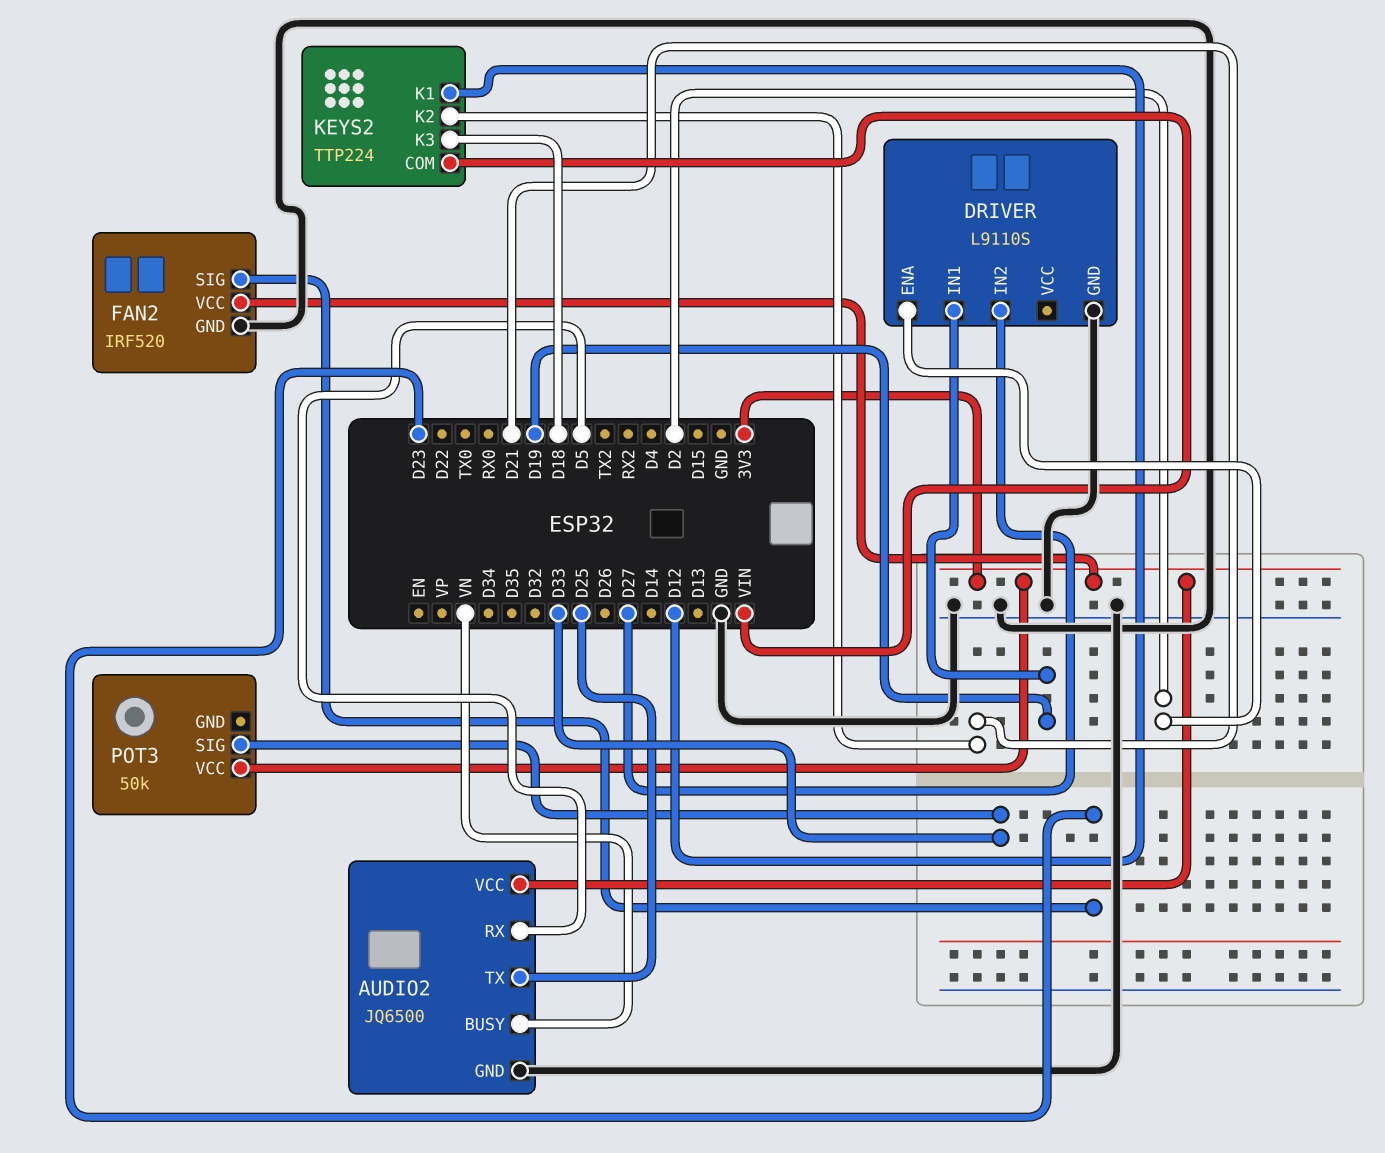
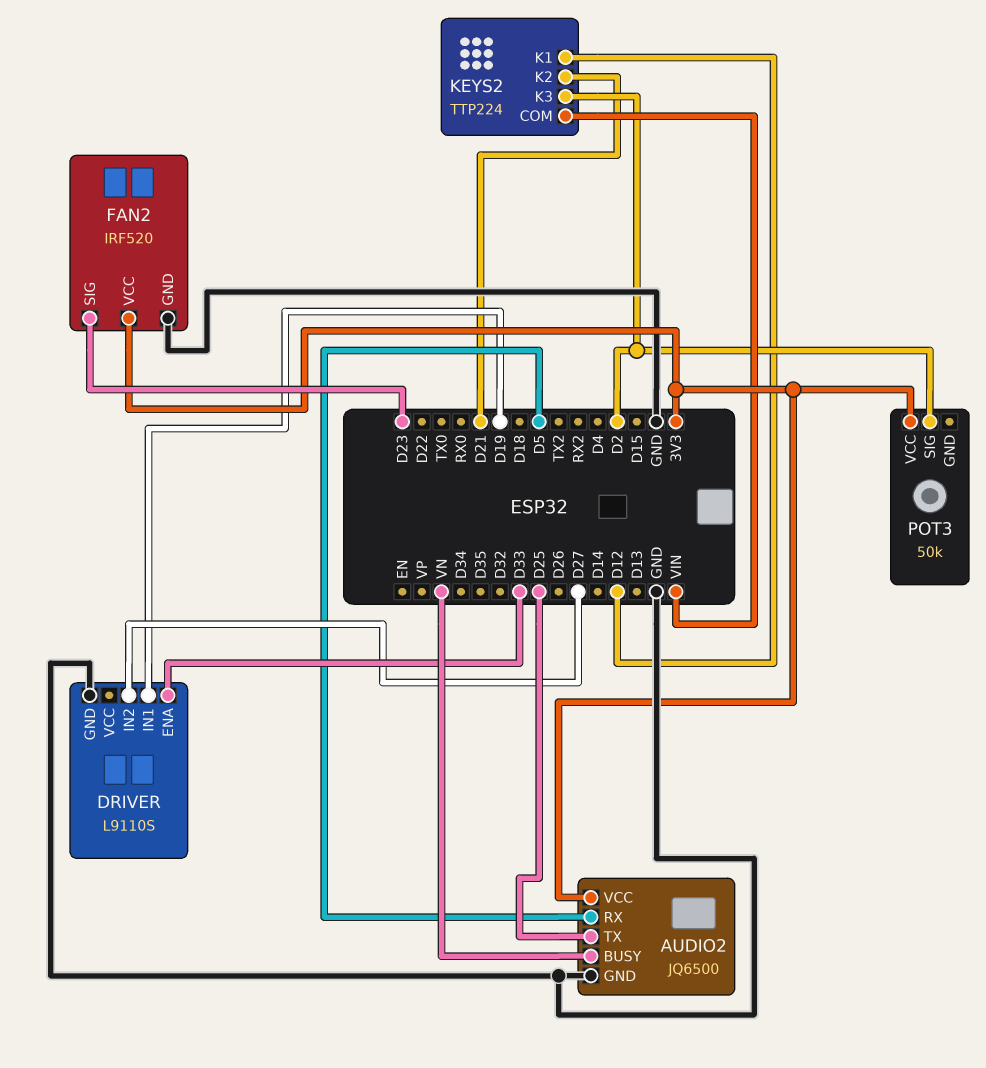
DRIVER pin ENA: D2 -> D33
KEYS2 pin K3: D18 -> D2
POT3 pin SIG: D33 -> D2

